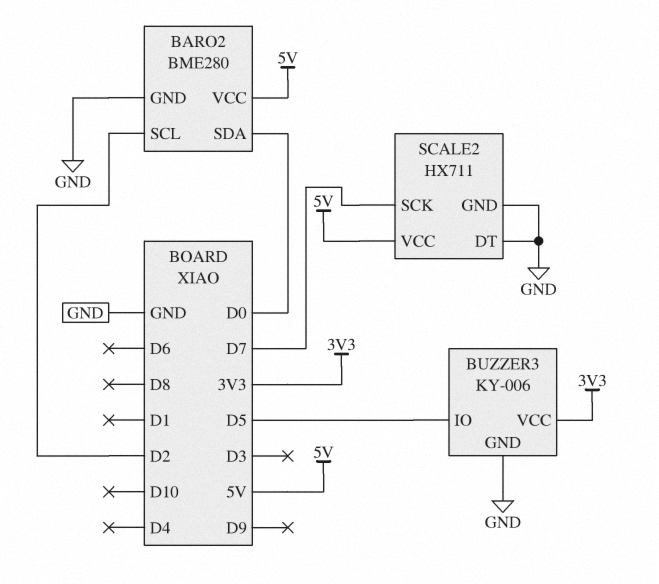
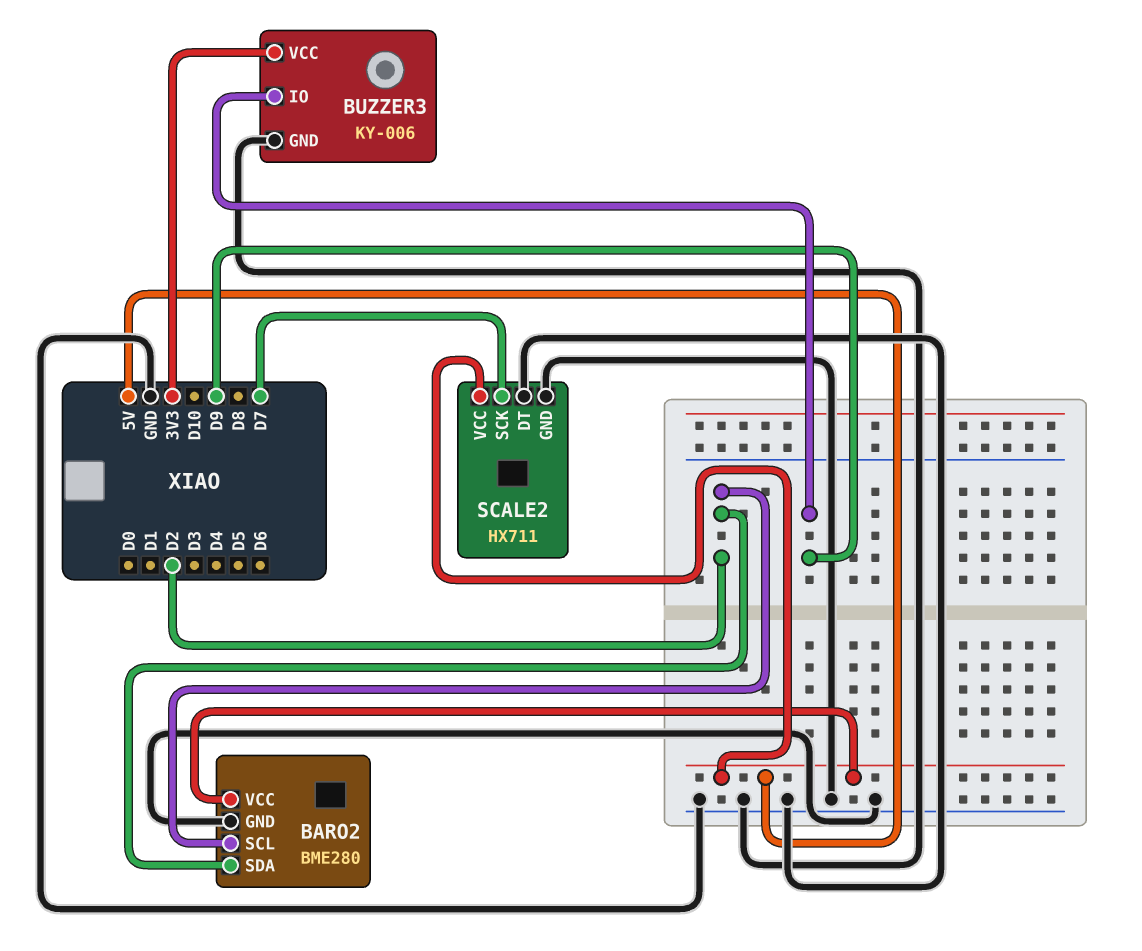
BARO2 pin SDA: D0 -> D2
BUZZER3 pin IO: D5 -> D9

